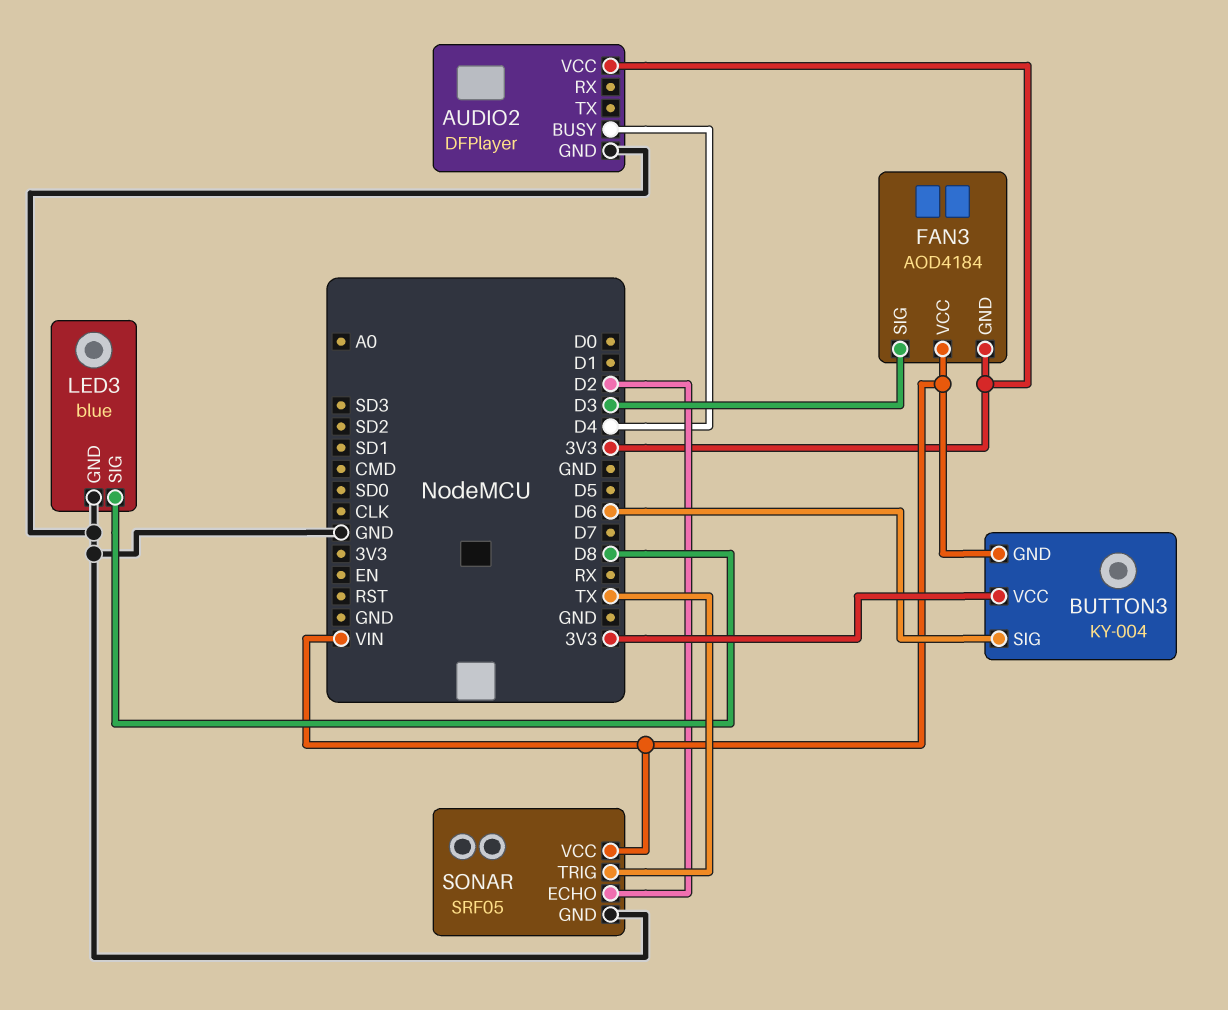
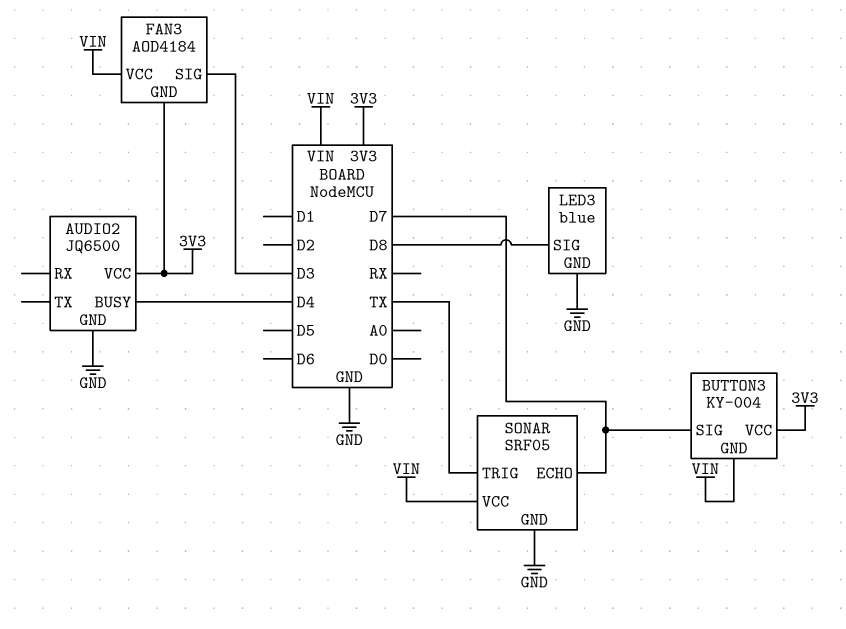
AUDIO2: DFPlayer -> JQ6500
BUTTON3 pin SIG: D6 -> D7
SONAR pin ECHO: D2 -> D7

